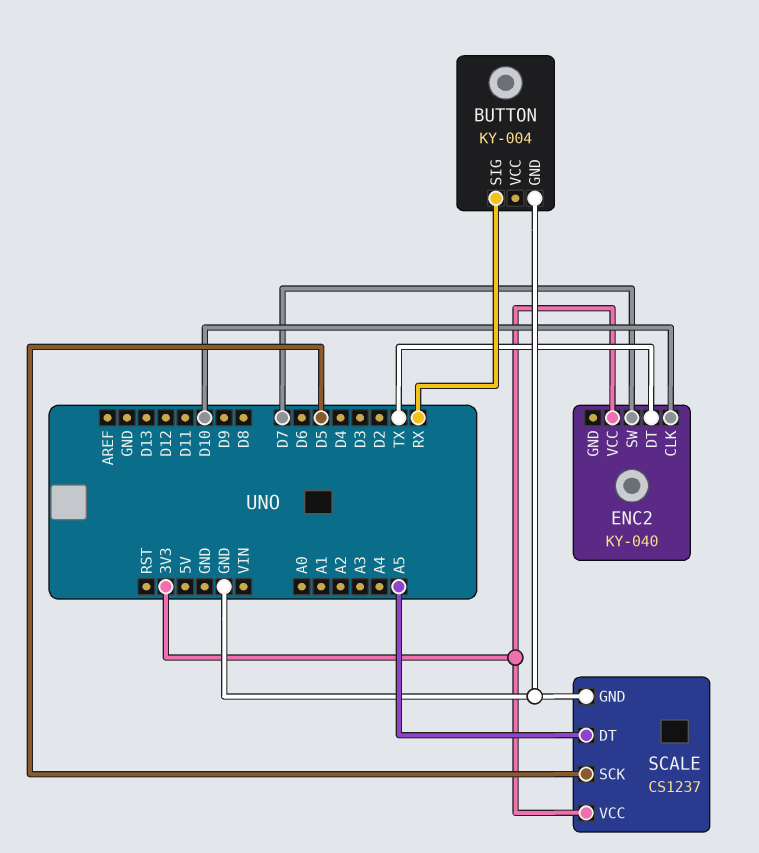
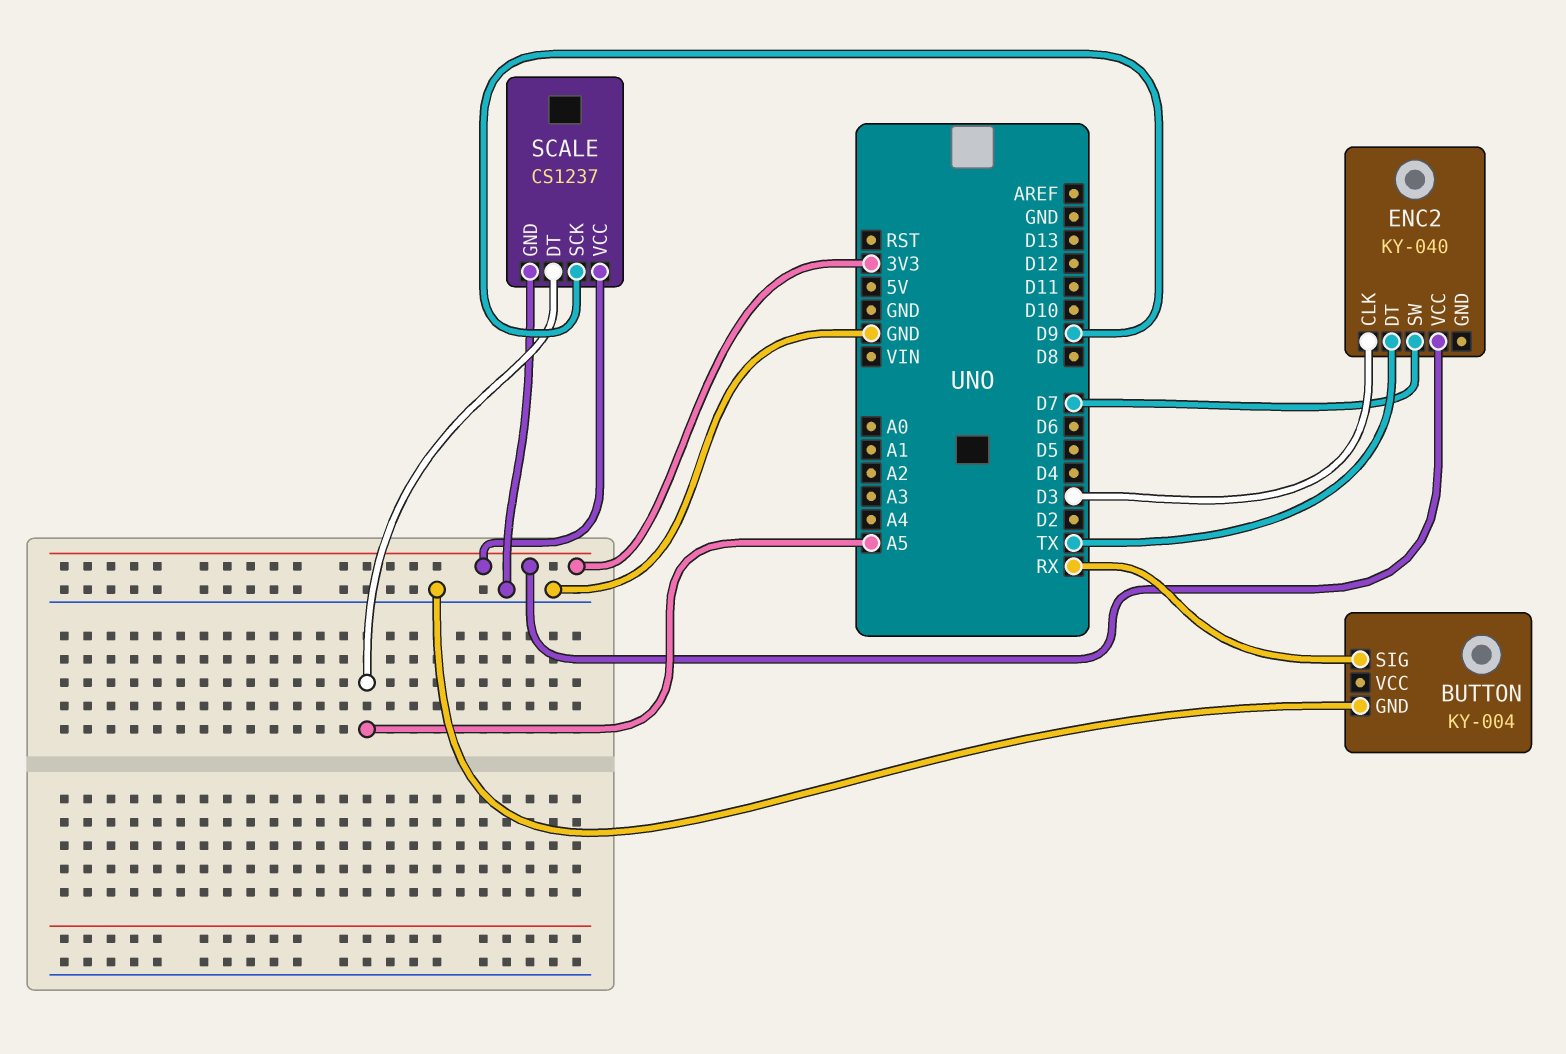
ENC2 pin CLK: D10 -> D3
SCALE pin SCK: D5 -> D9

